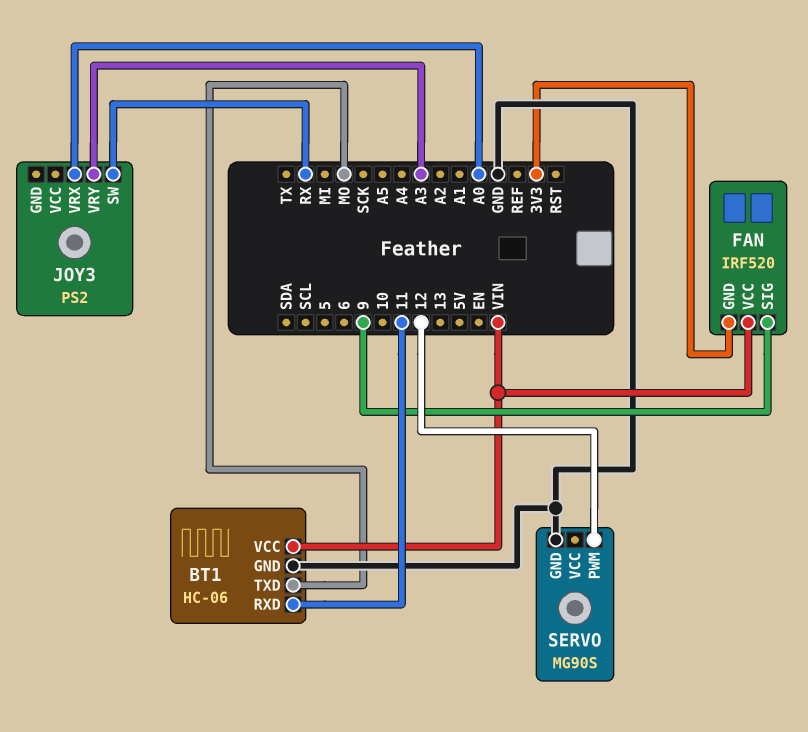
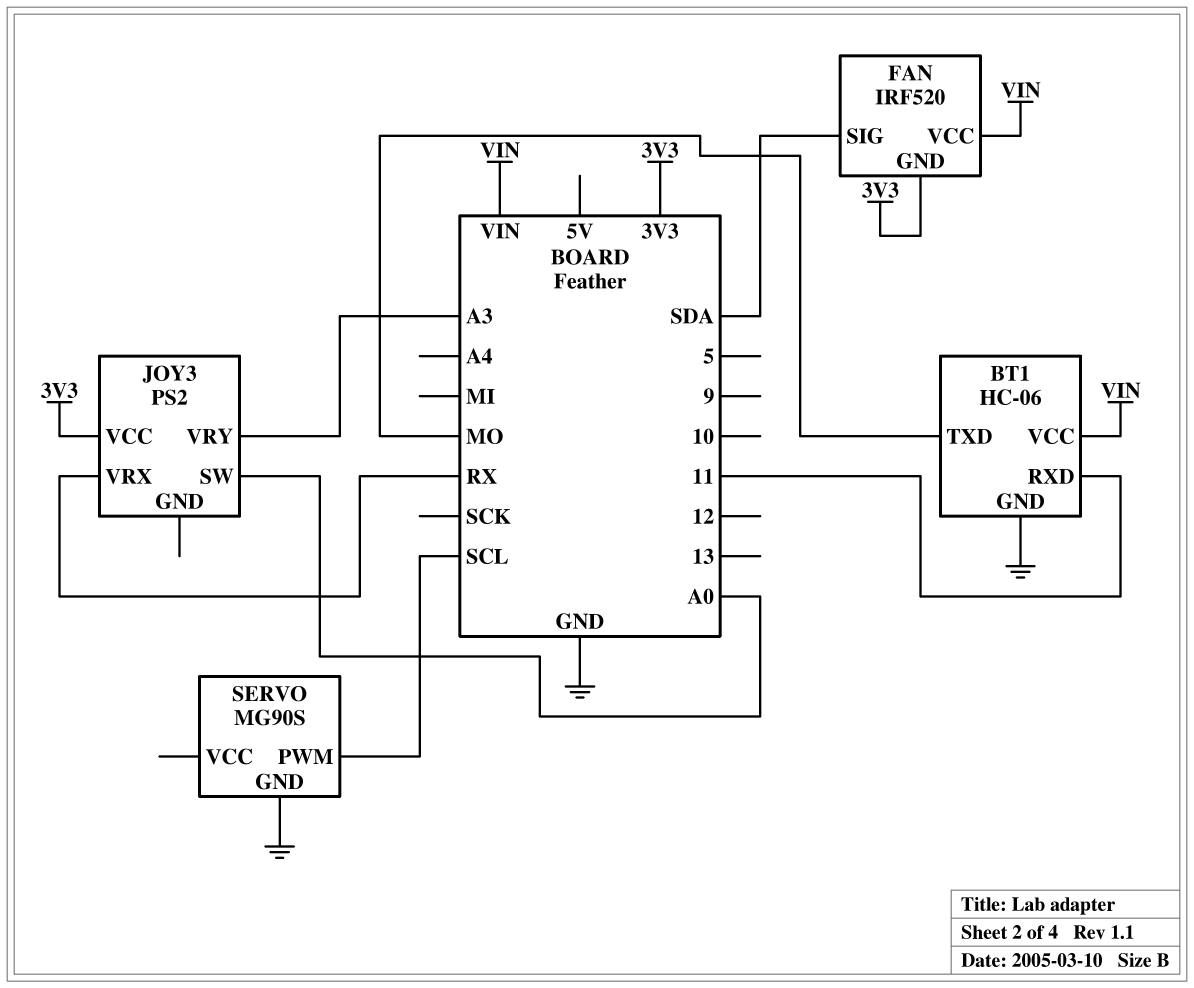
FAN pin SIG: 9 -> SDA
JOY3 pin SW: RX -> A0
JOY3 pin VCC: none -> 3V3
JOY3 pin VRX: A0 -> RX
SERVO pin PWM: 12 -> SCL

